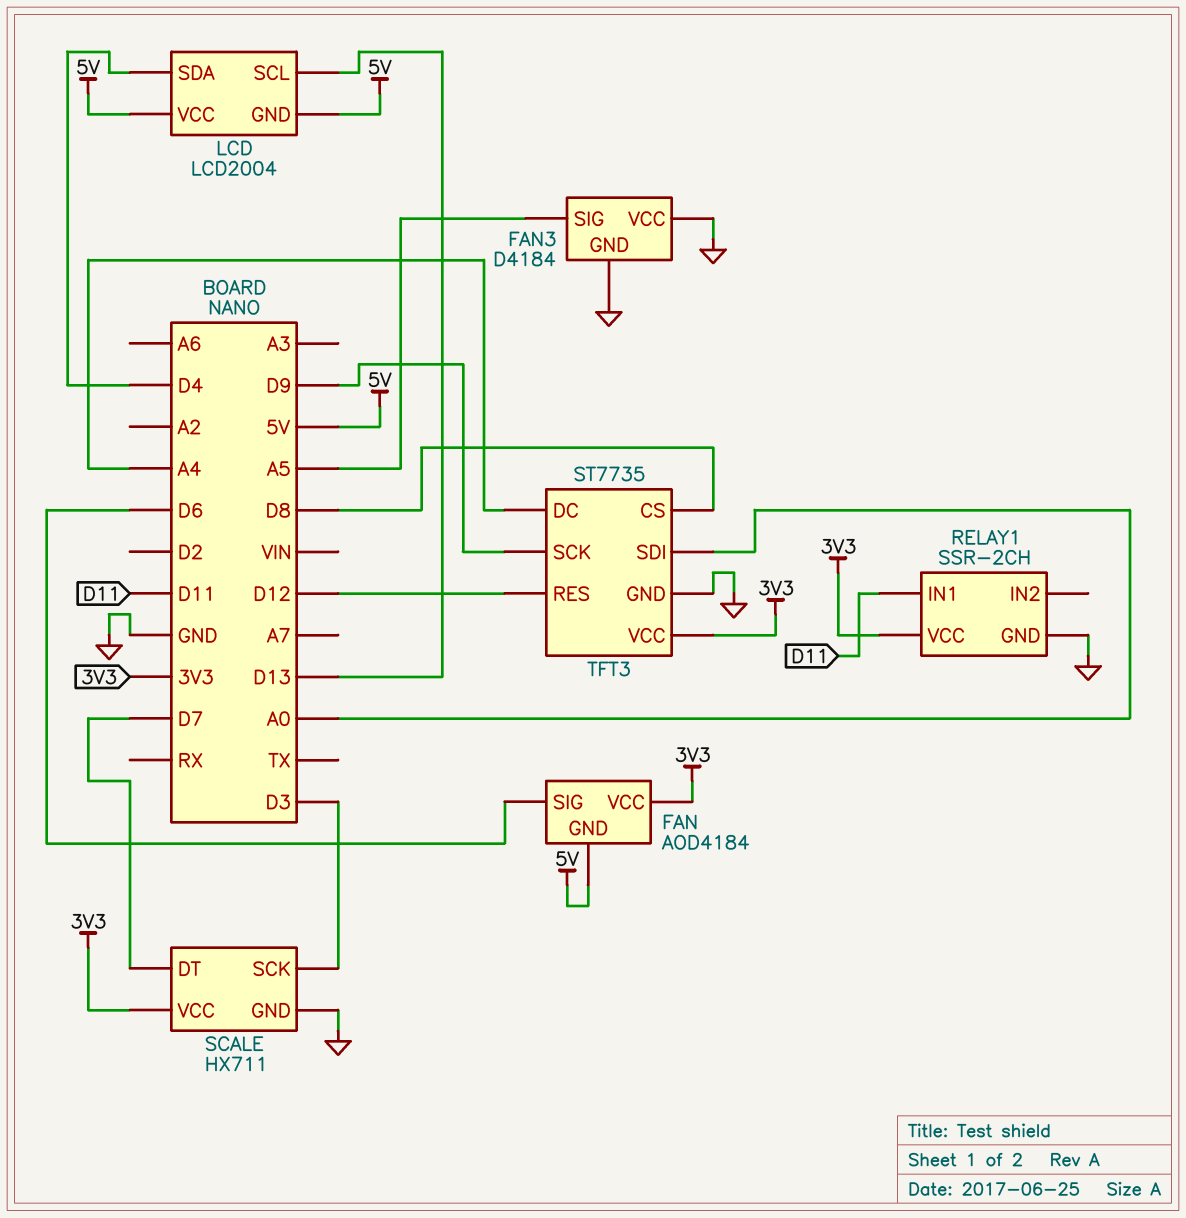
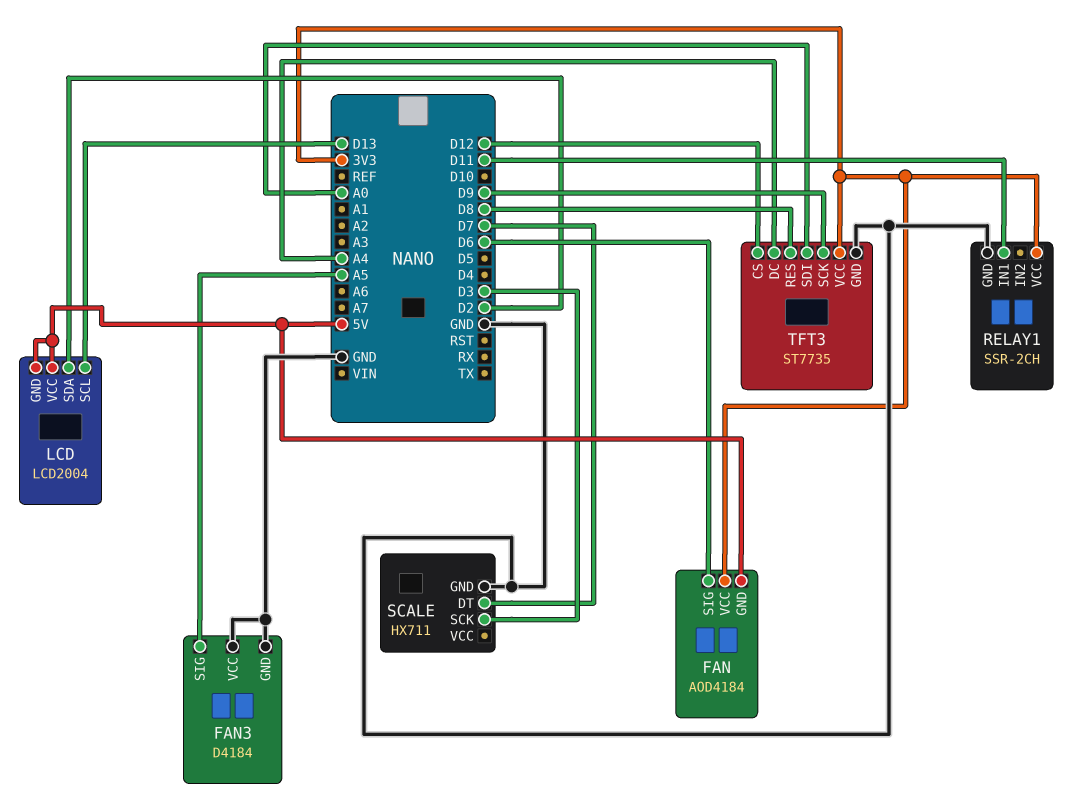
LCD pin SDA: D4 -> D2
SCALE pin VCC: 3V3 -> none
TFT3 pin CS: D8 -> D12
TFT3 pin RES: D12 -> D8

